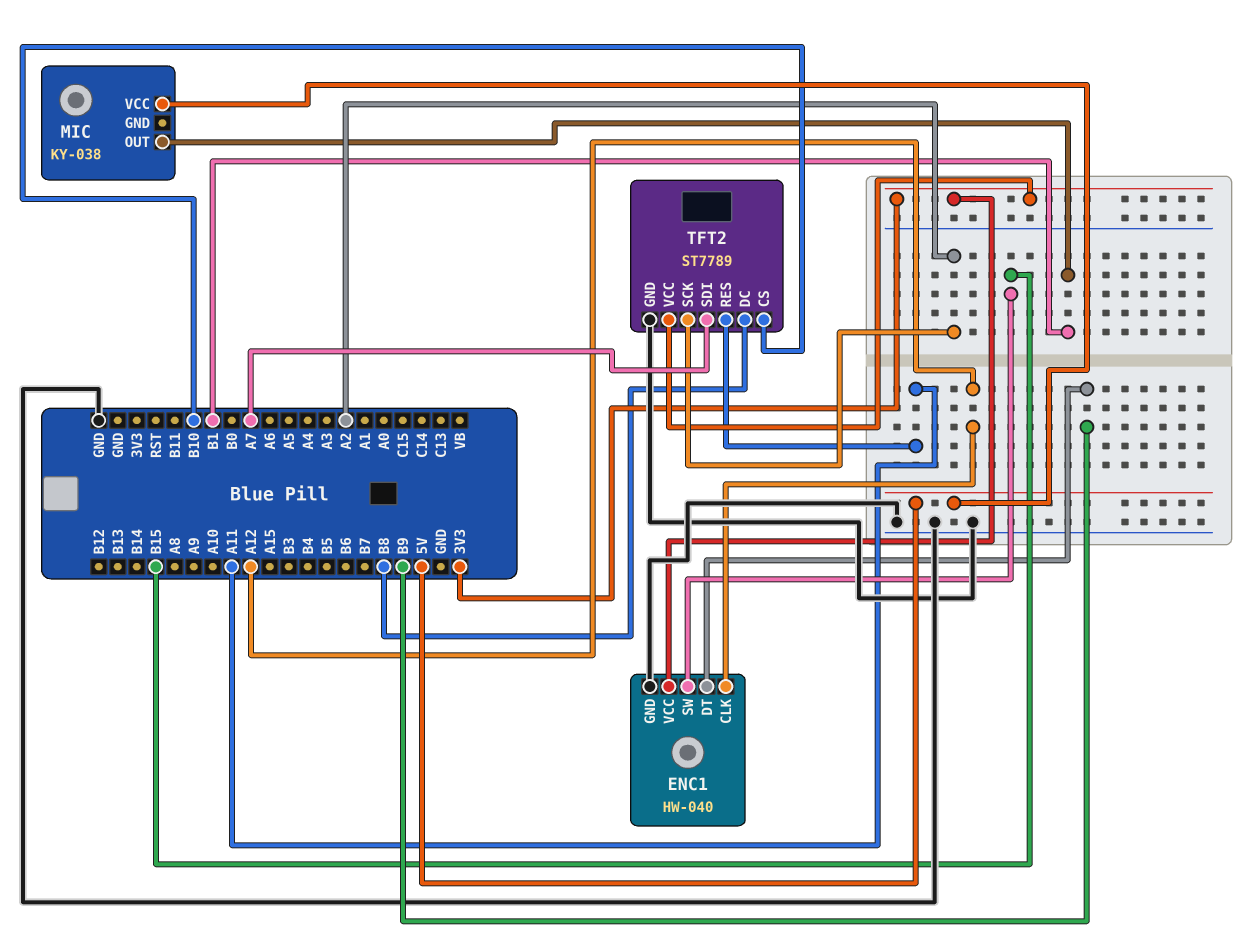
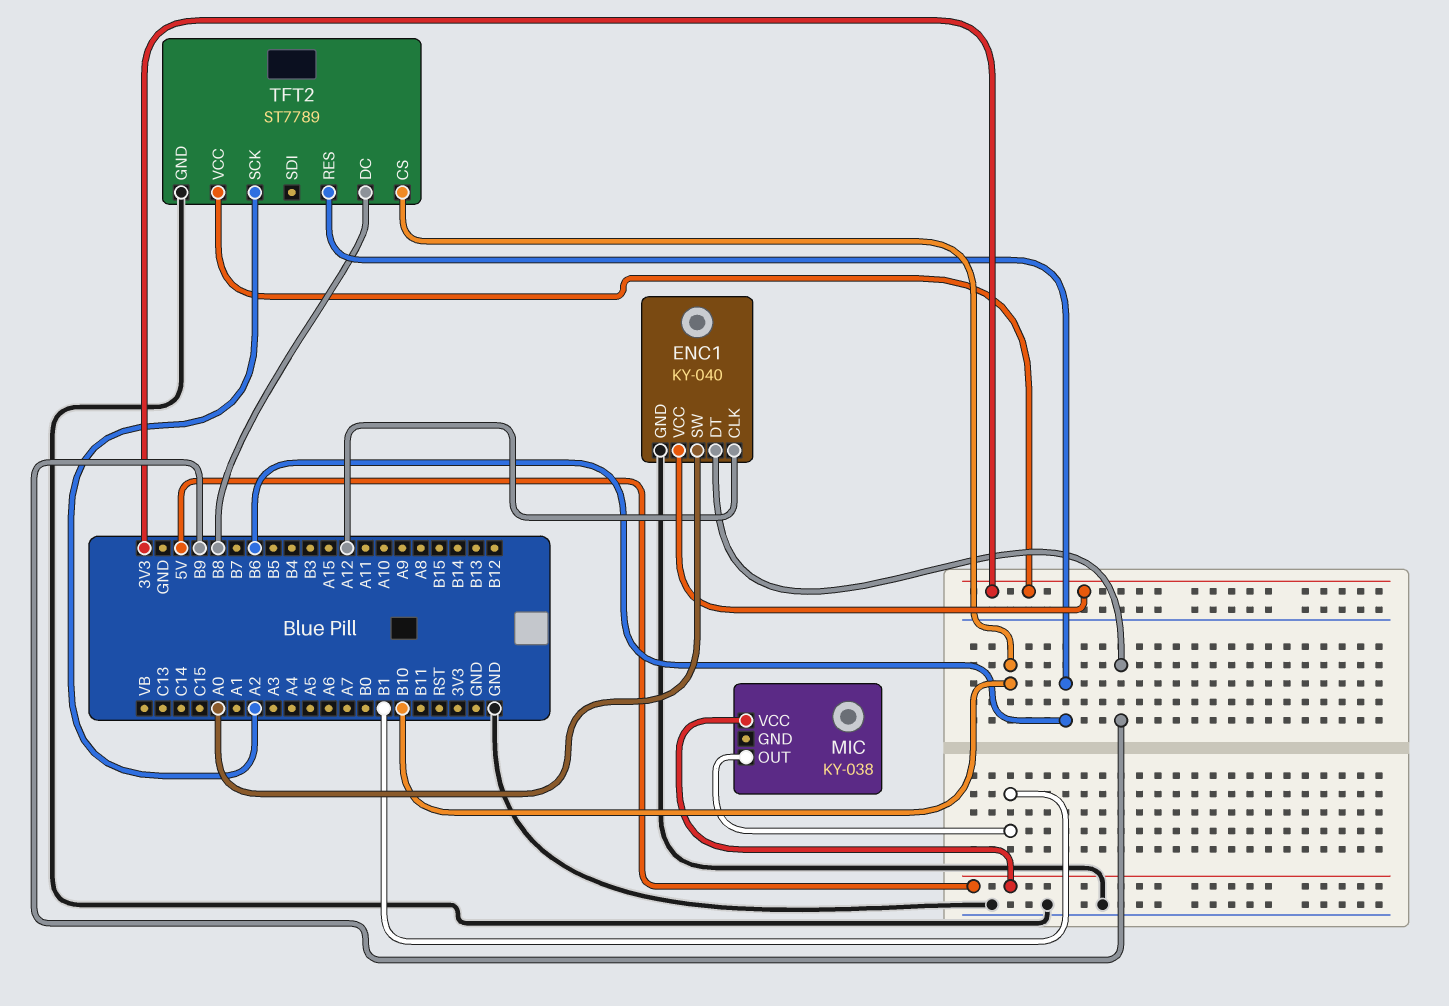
ENC1: HW-040 -> KY-040
ENC1 pin SW: B15 -> A0
TFT2 pin RES: A11 -> B6
TFT2 pin SDI: A7 -> none

